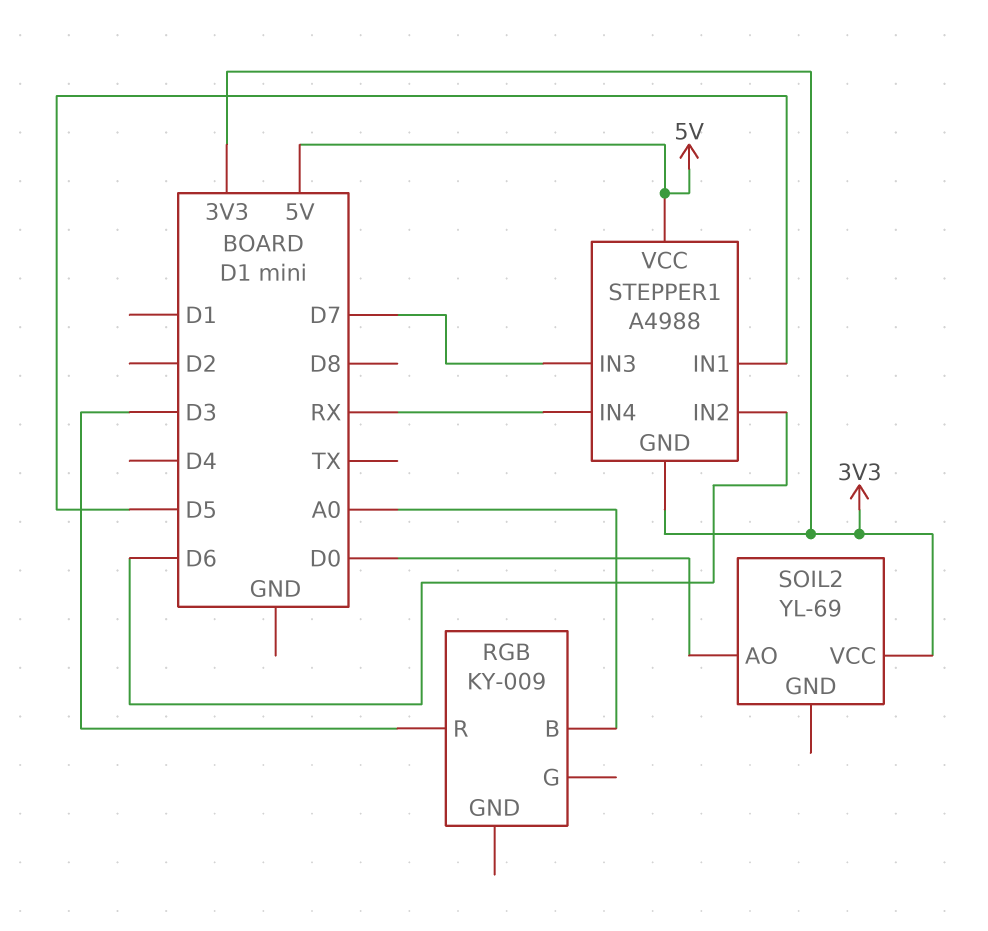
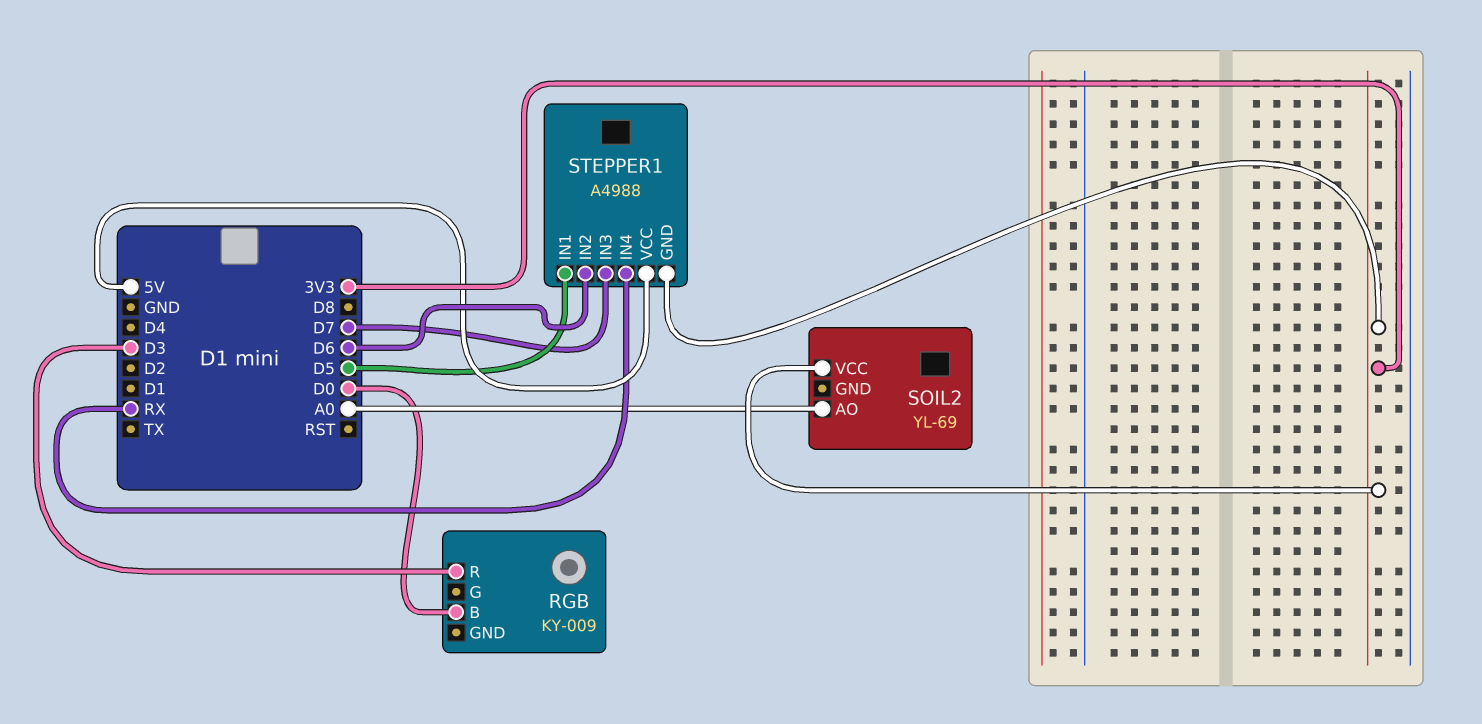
RGB pin B: A0 -> D0
SOIL2 pin AO: D0 -> A0

